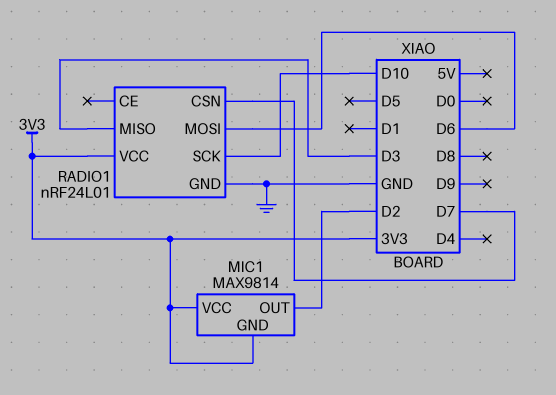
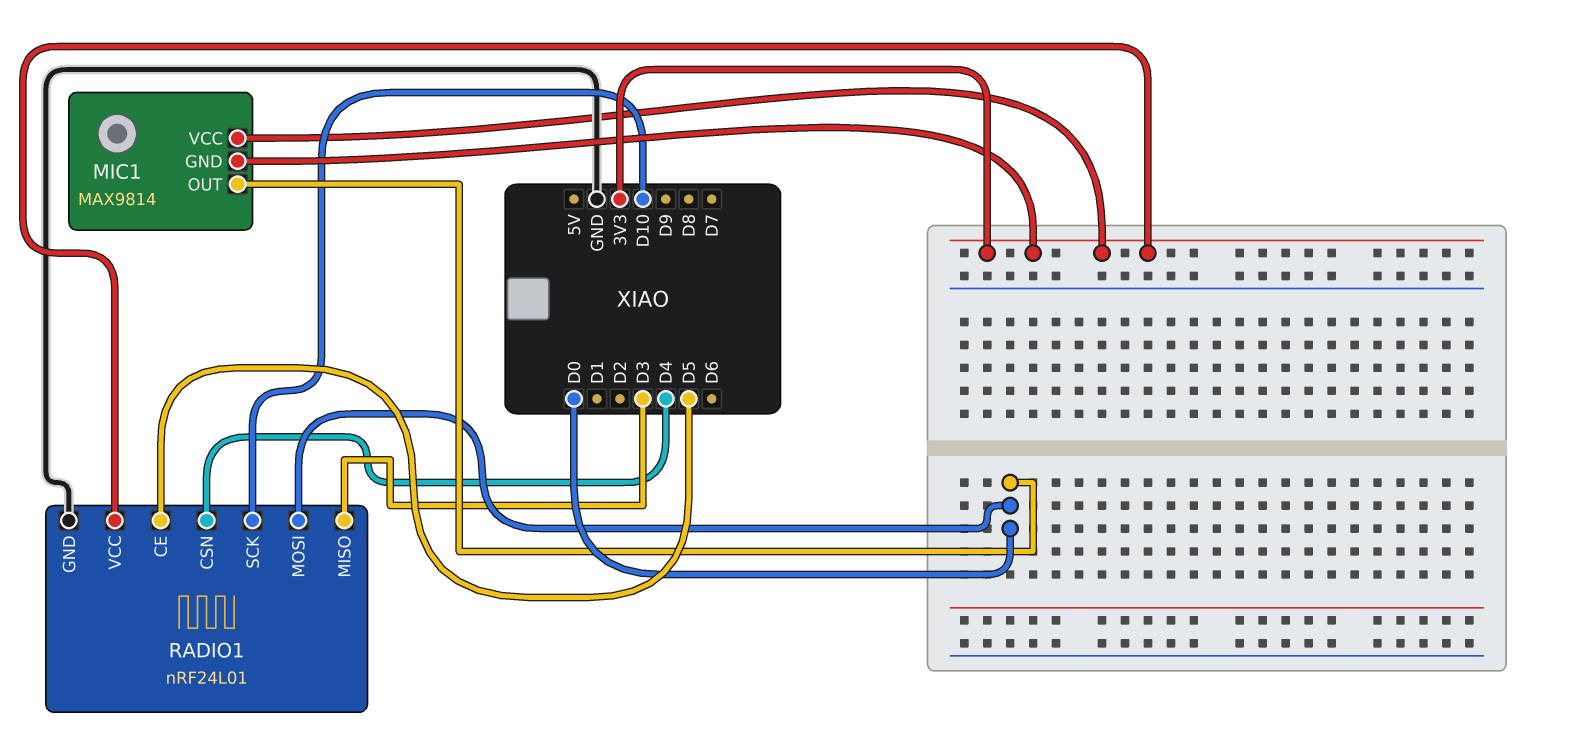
MIC1 pin OUT: D2 -> D0
RADIO1 pin CE: none -> D5
RADIO1 pin CSN: D7 -> D4
RADIO1 pin MOSI: D6 -> D0

